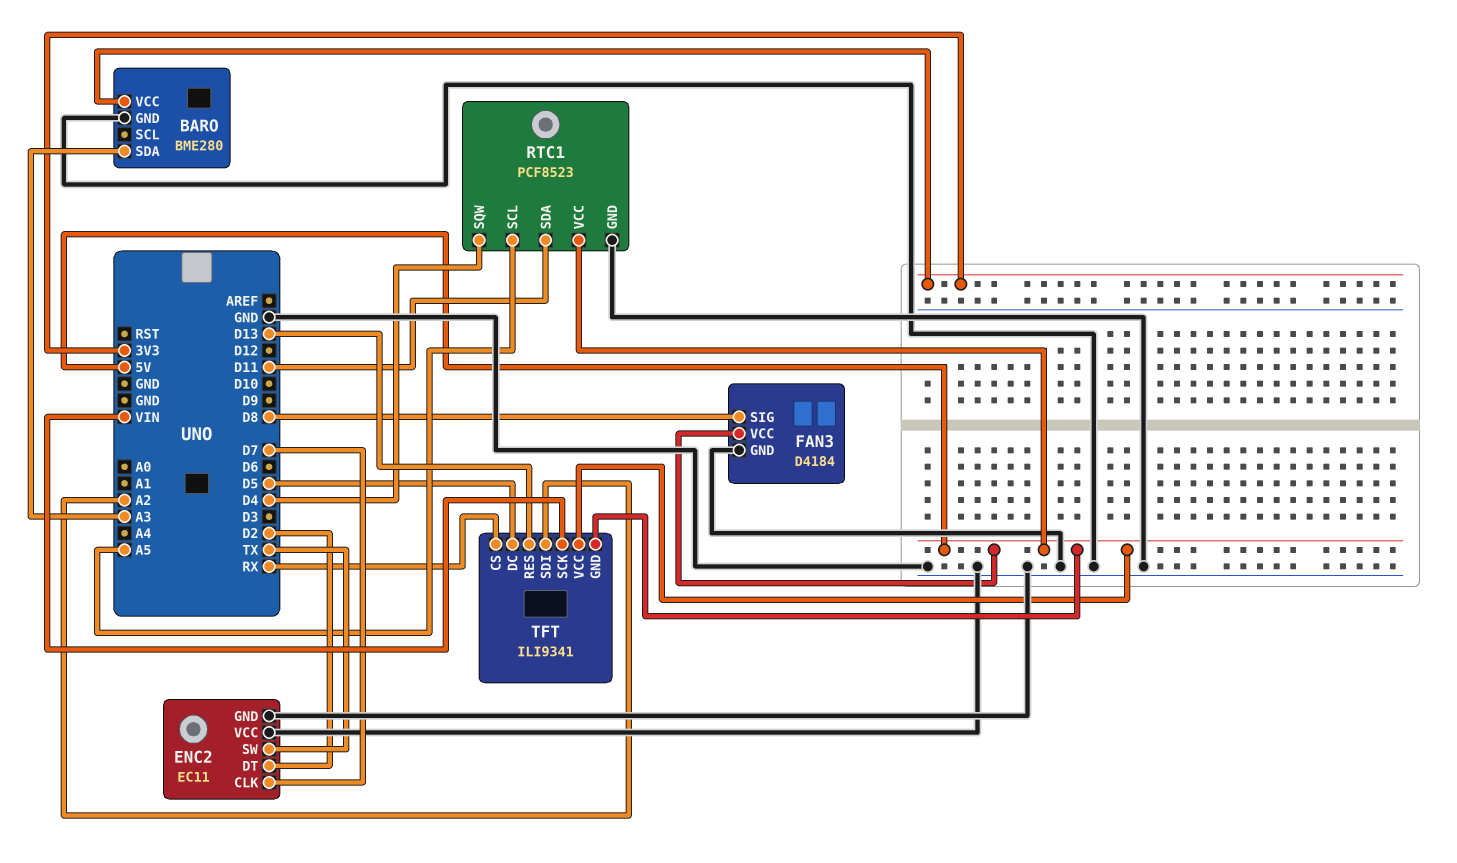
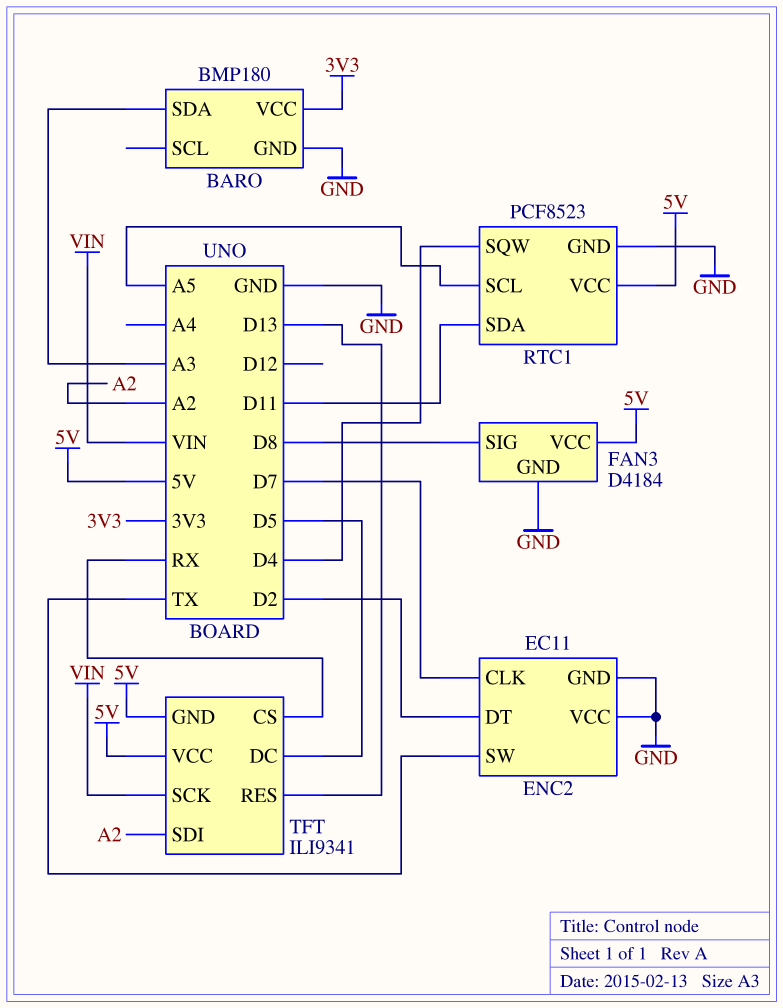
BARO: BME280 -> BMP180

